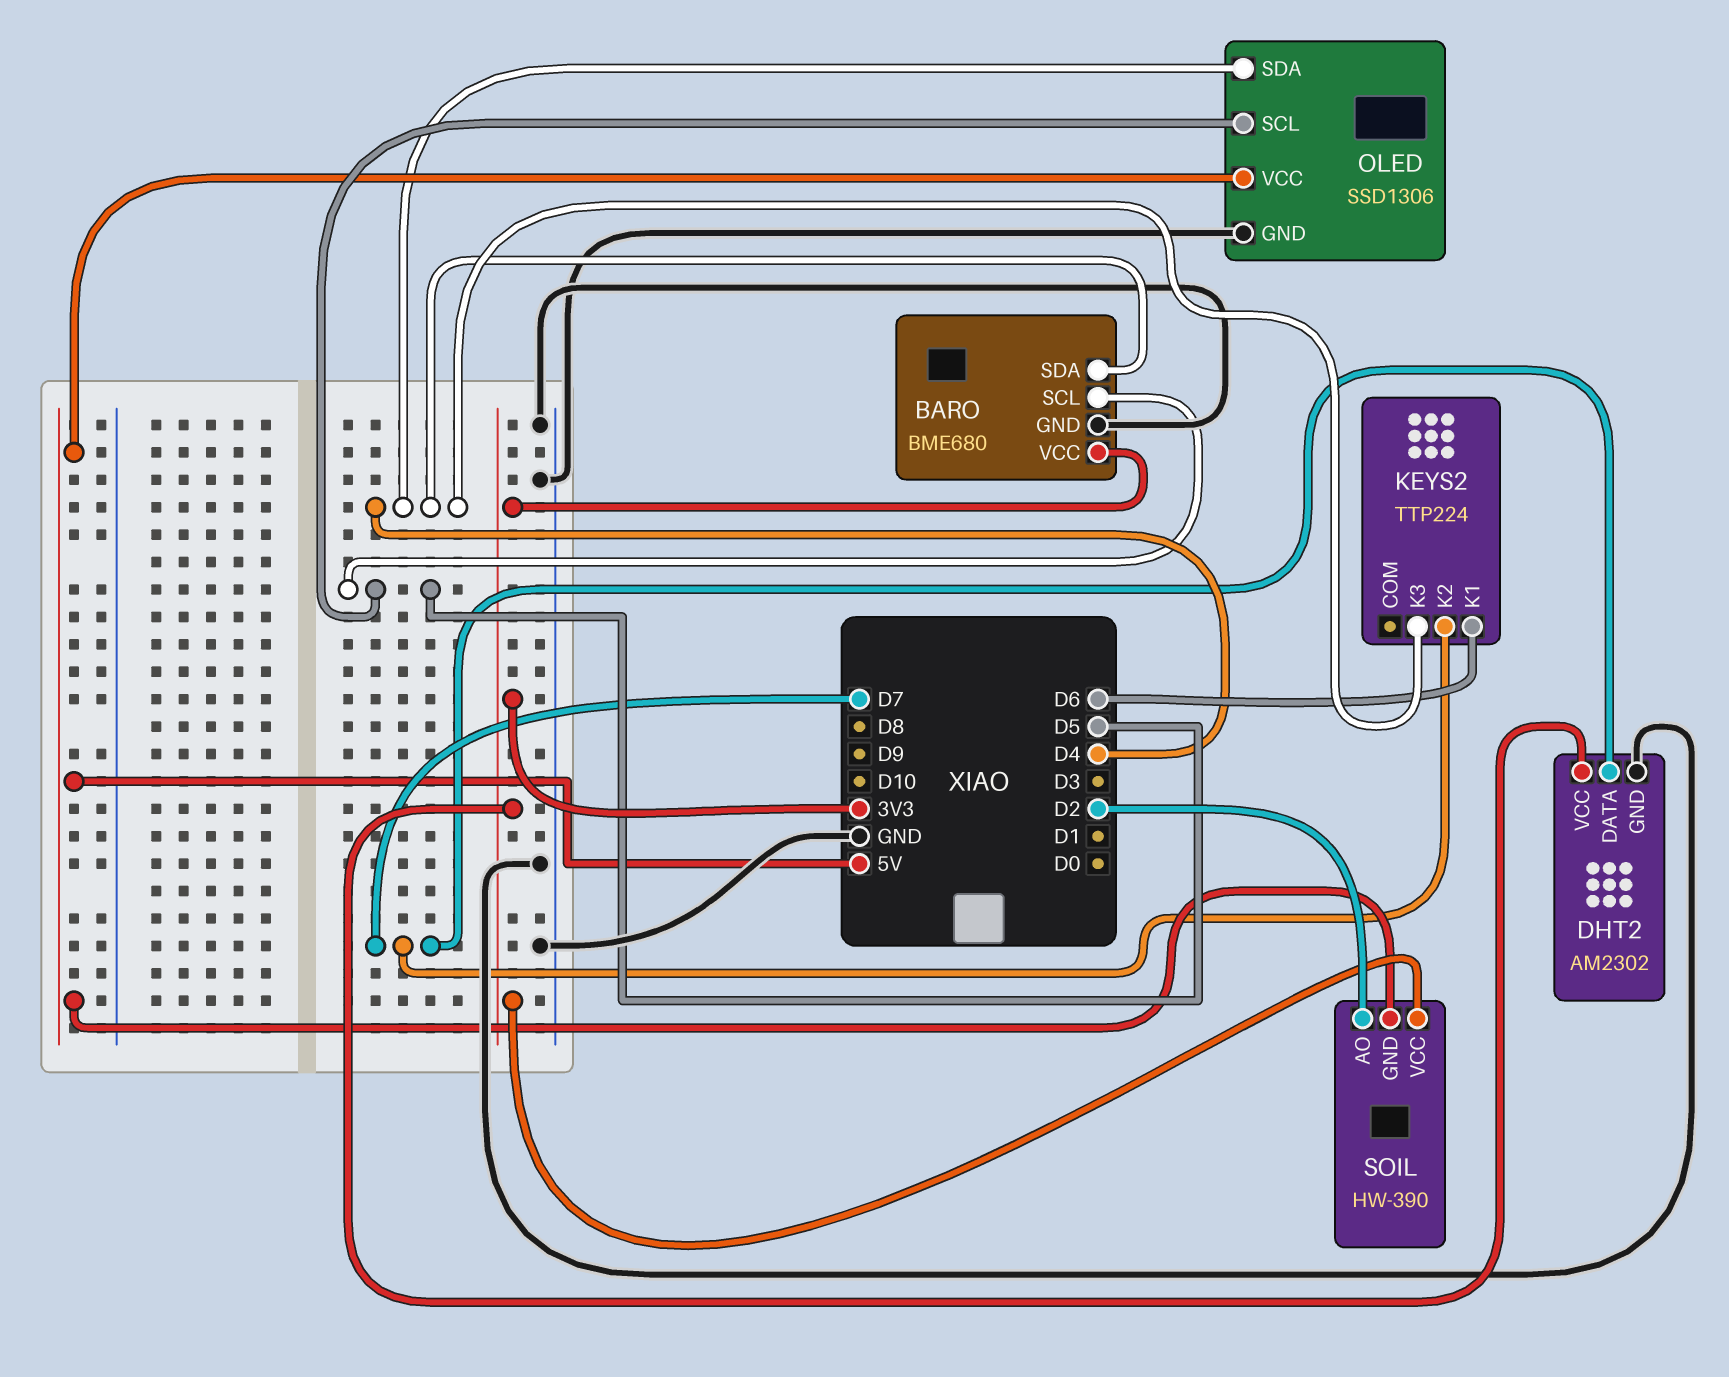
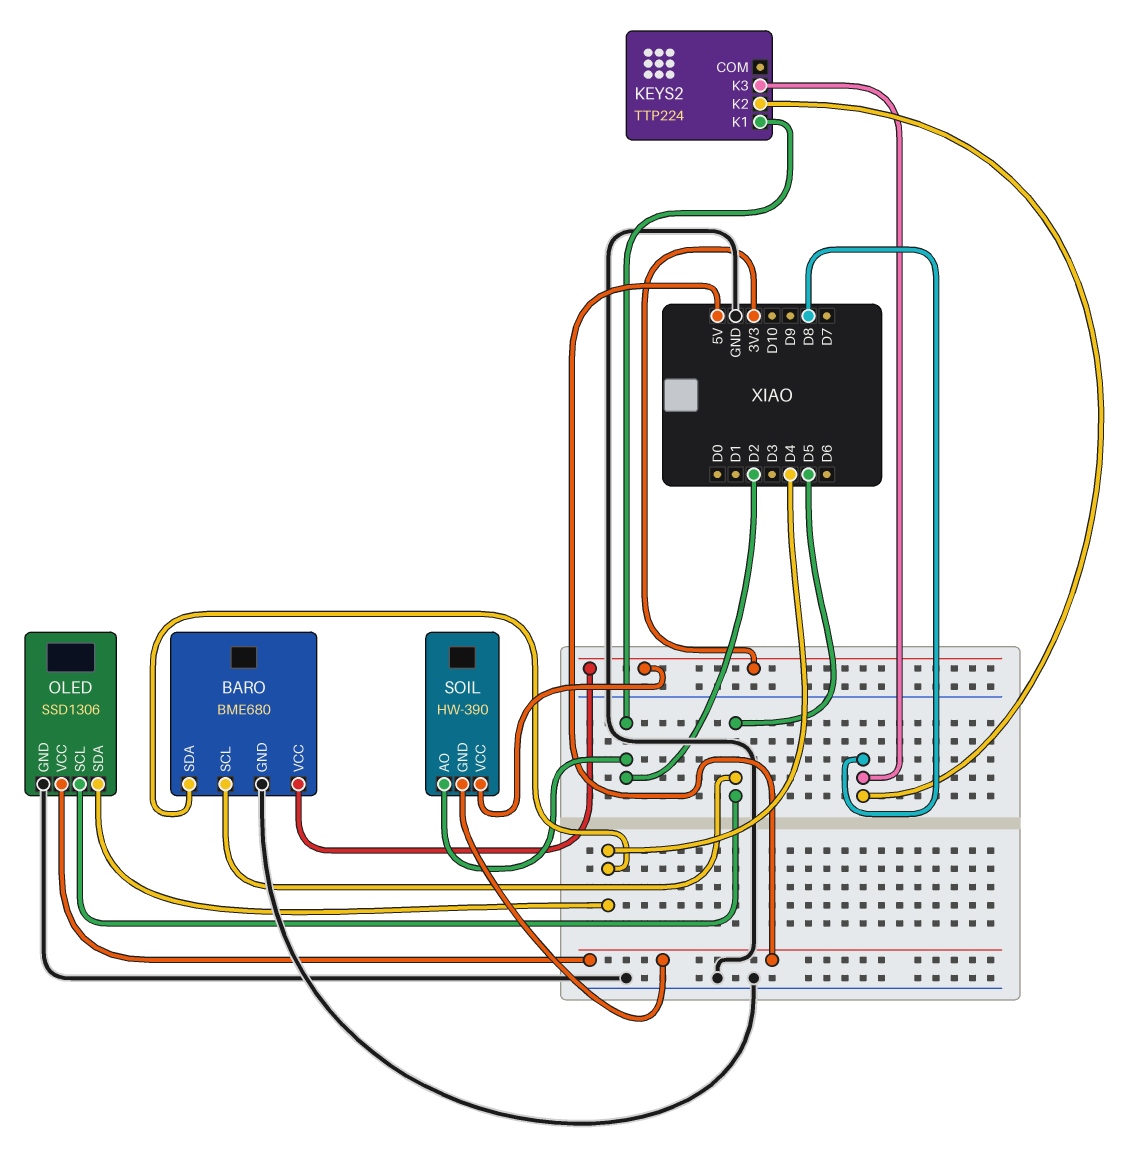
DHT2: AM2302 -> none
DHT2 pin DATA: D7 -> none
DHT2 pin GND: GND -> none
DHT2 pin VCC: 3V3 -> none
KEYS2 pin K1: D6 -> D2
KEYS2 pin K2: D7 -> D8
KEYS2 pin K3: D4 -> D8

